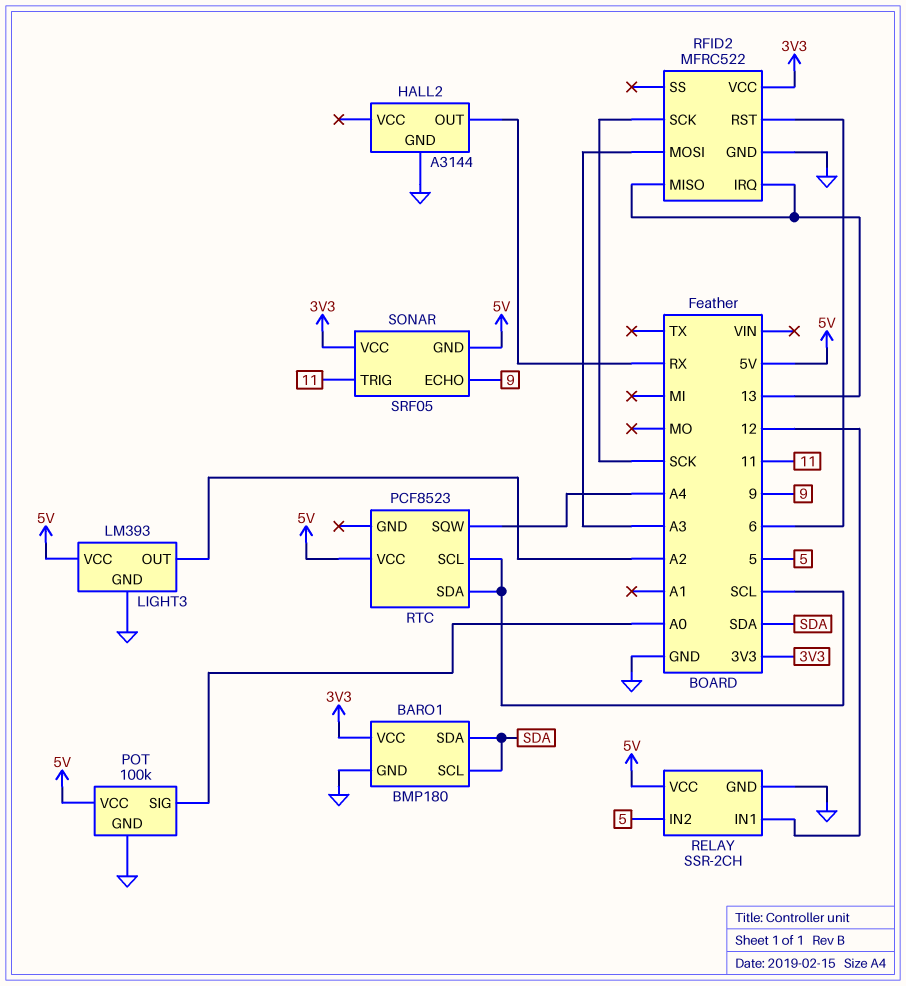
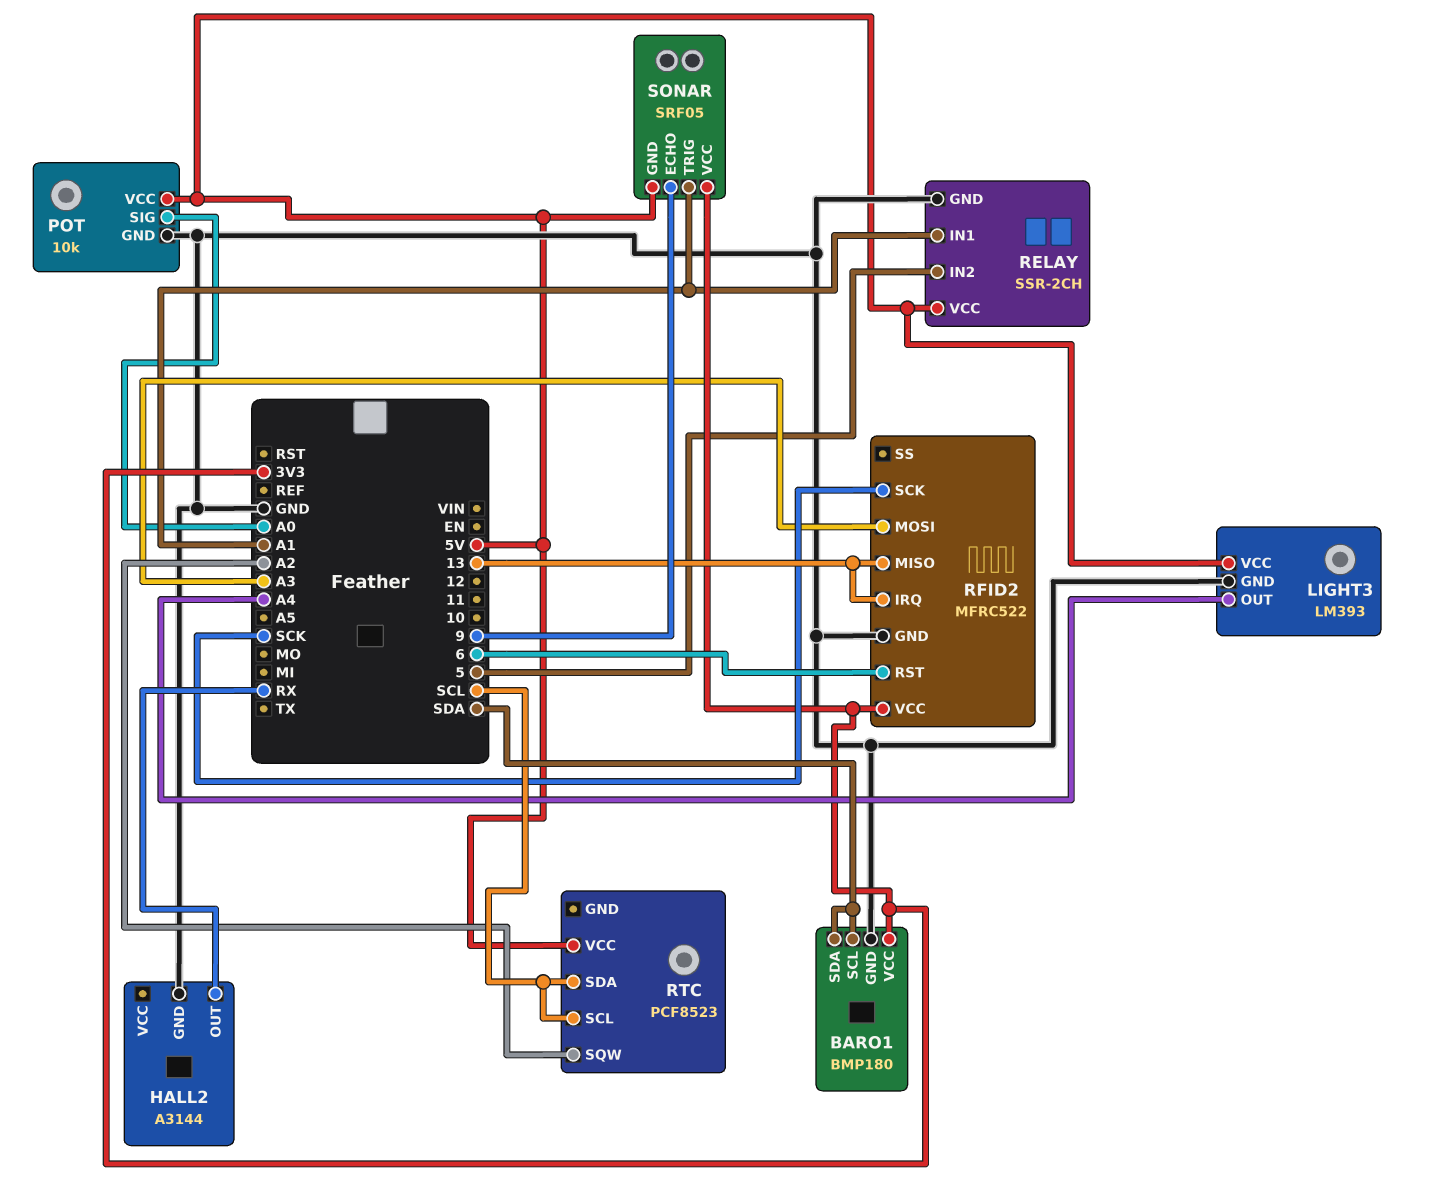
LIGHT3 pin OUT: A2 -> A4
POT: 100k -> 10k
RELAY pin IN1: 12 -> A1
RTC pin SQW: A4 -> A2
SONAR pin TRIG: 11 -> A1

